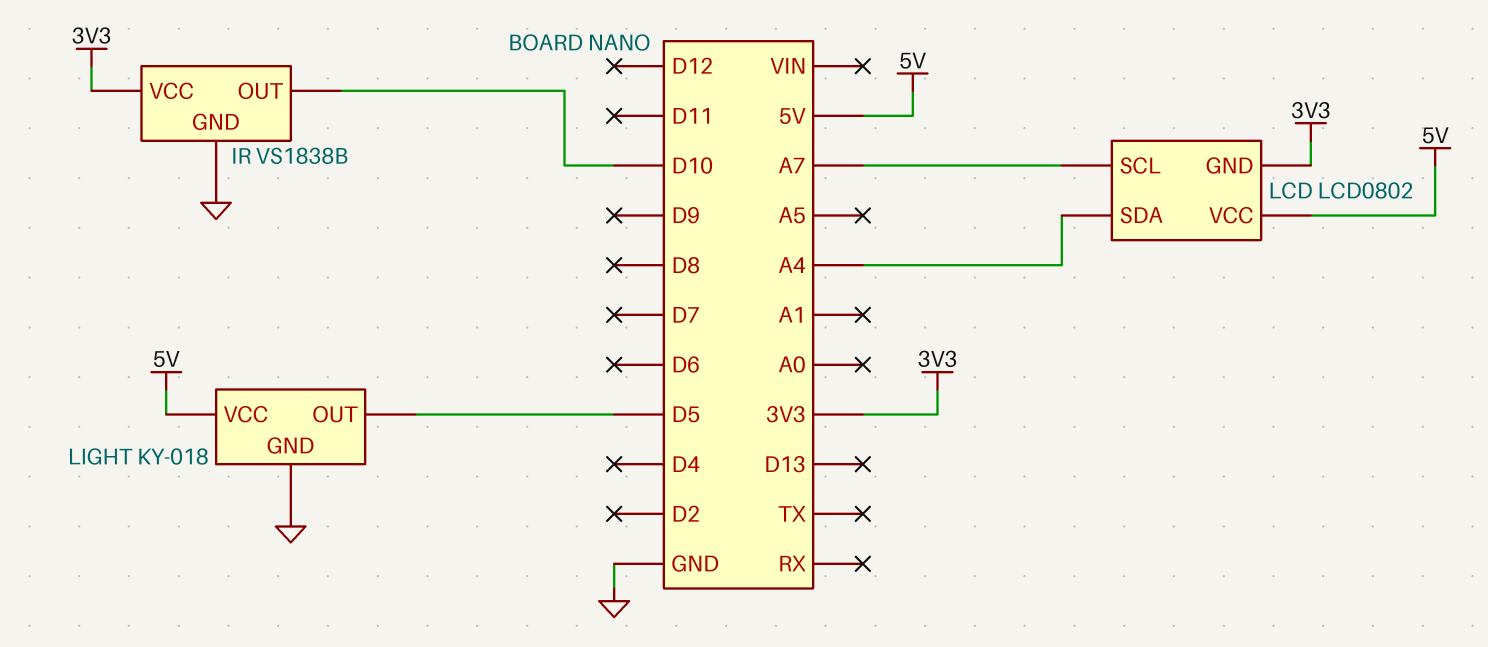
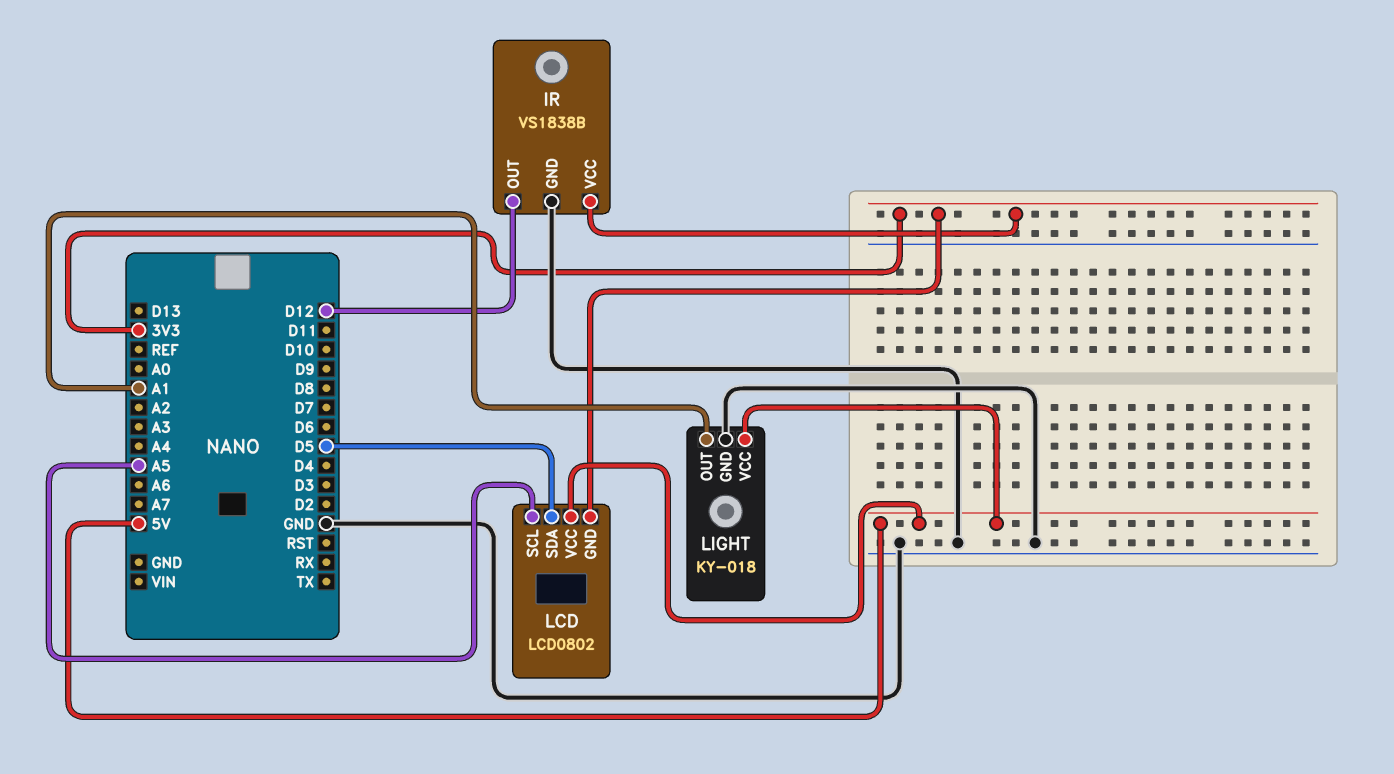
IR pin OUT: D10 -> D12
LCD pin SCL: A7 -> A5
LCD pin SDA: A4 -> D5
LIGHT pin OUT: D5 -> A1

